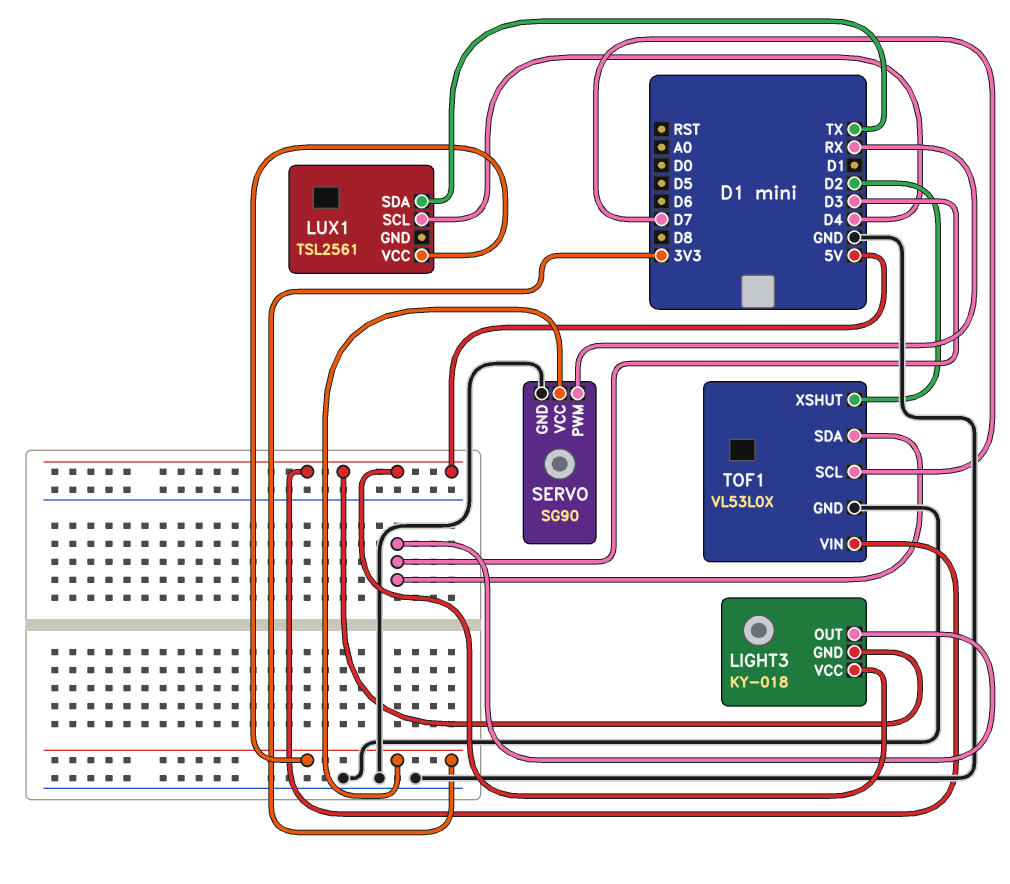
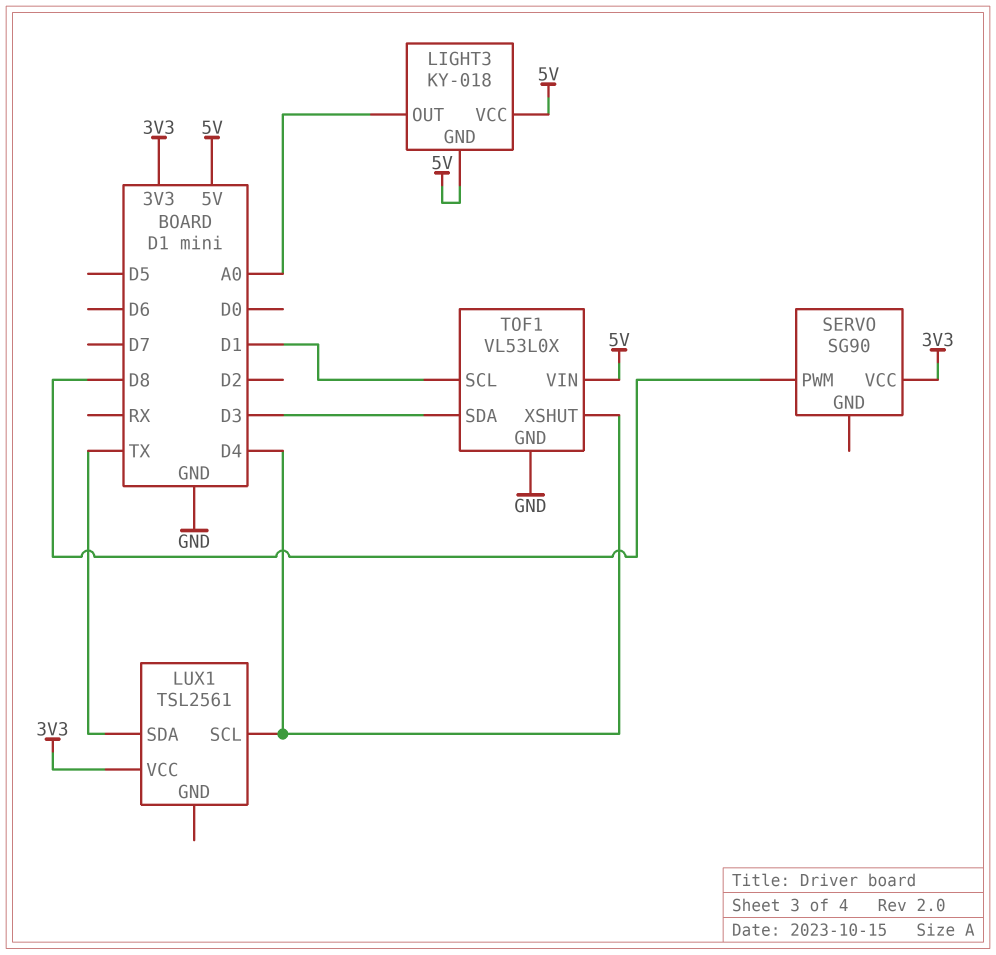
LIGHT3 pin OUT: D3 -> A0
SERVO pin GND: GND -> none
SERVO pin PWM: RX -> D8
TOF1 pin SCL: D7 -> D1
TOF1 pin XSHUT: D2 -> D4

